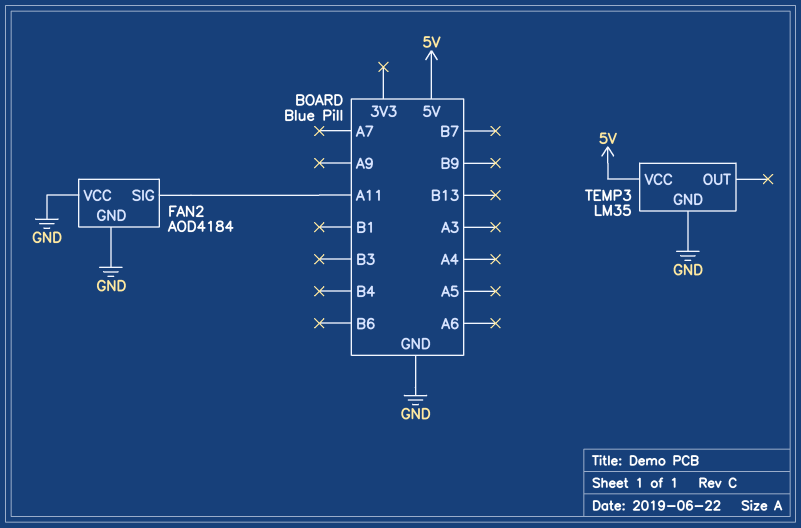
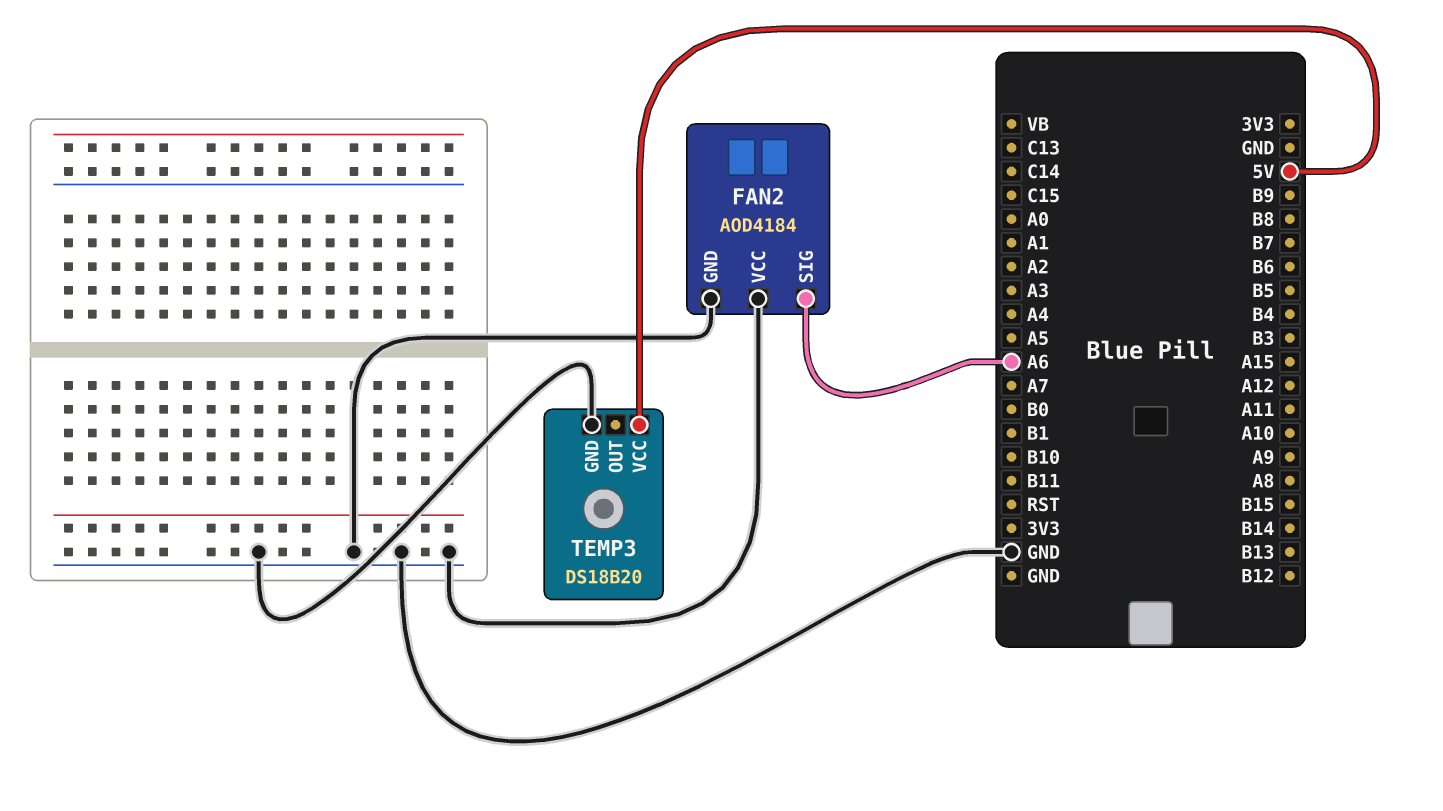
FAN2 pin SIG: A11 -> A6
TEMP3: LM35 -> DS18B20

